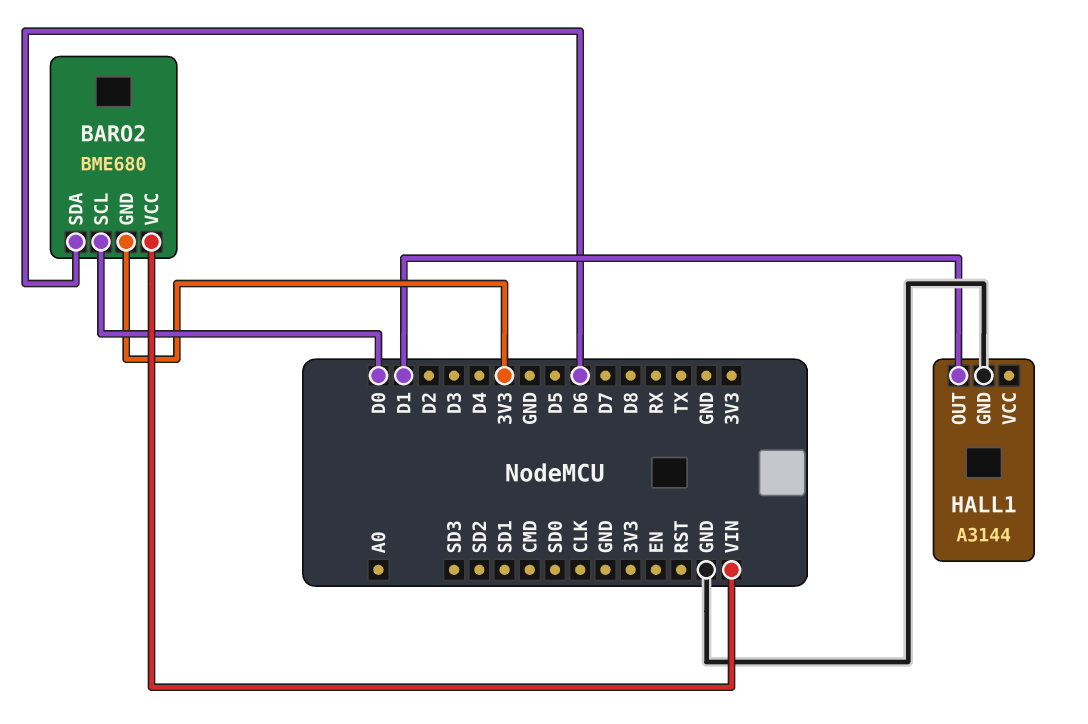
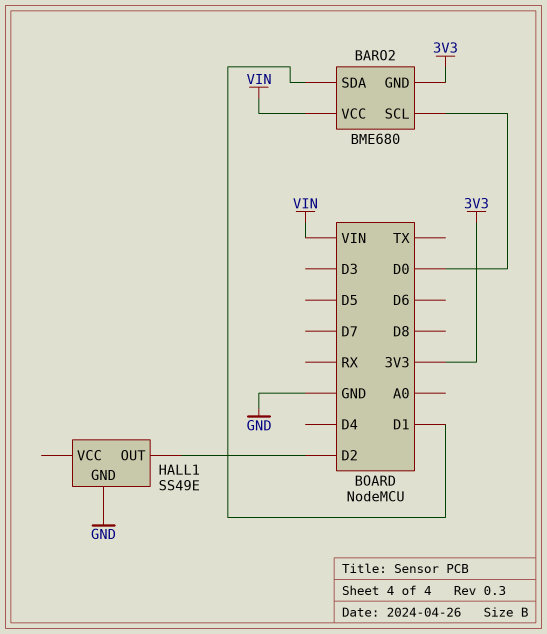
BARO2 pin SDA: D6 -> D1
HALL1: A3144 -> SS49E
HALL1 pin OUT: D1 -> D2

